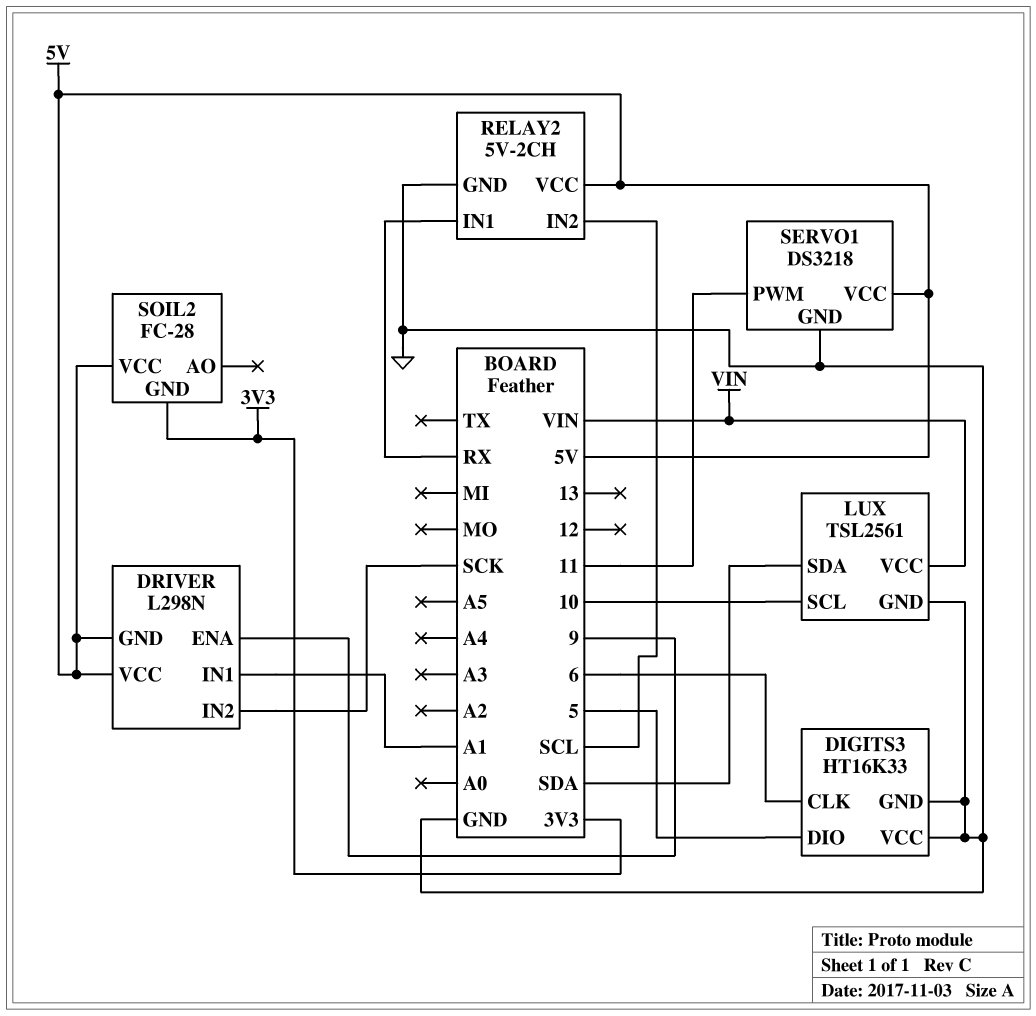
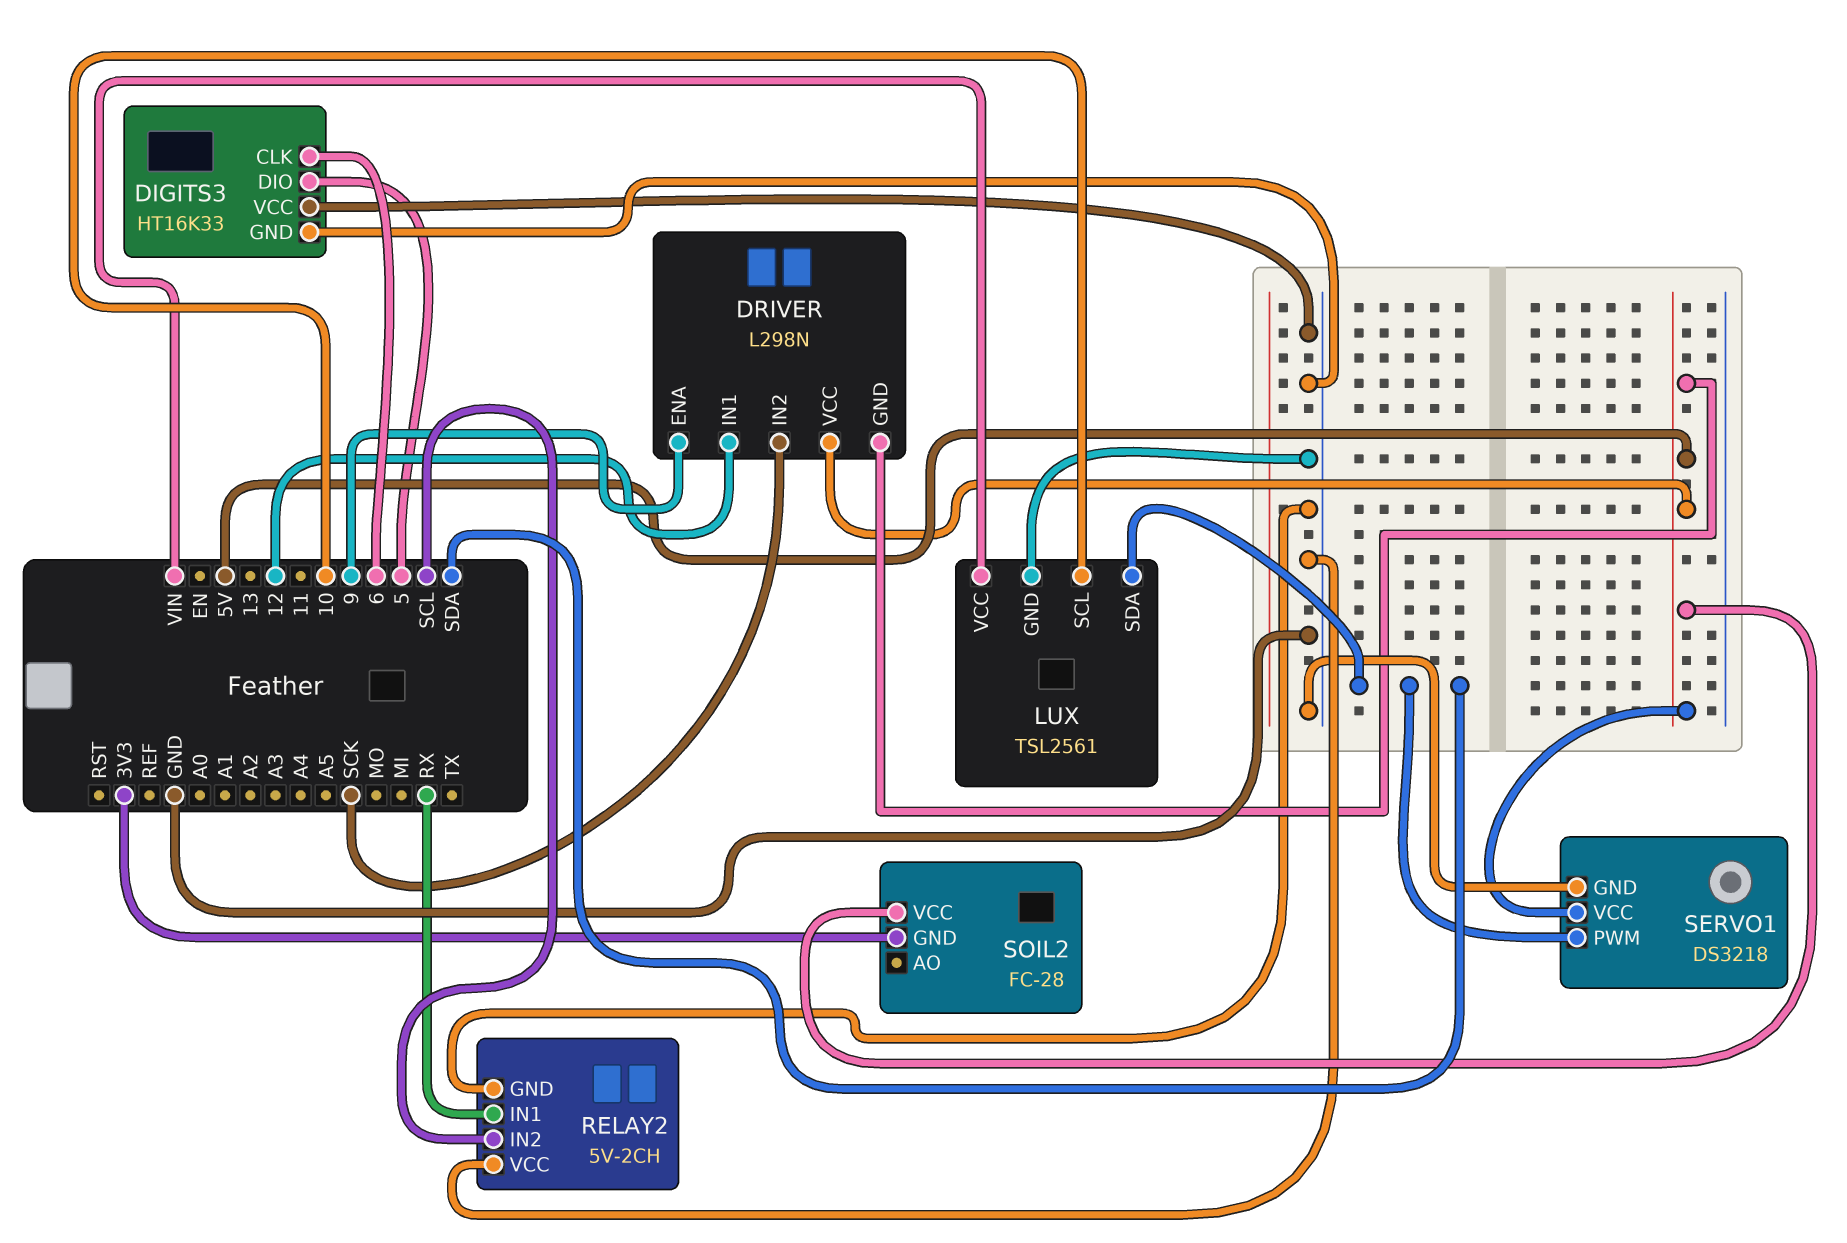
DRIVER pin IN1: A1 -> 12
RELAY2 pin VCC: 5V -> GND
SERVO1 pin PWM: 11 -> SDA

